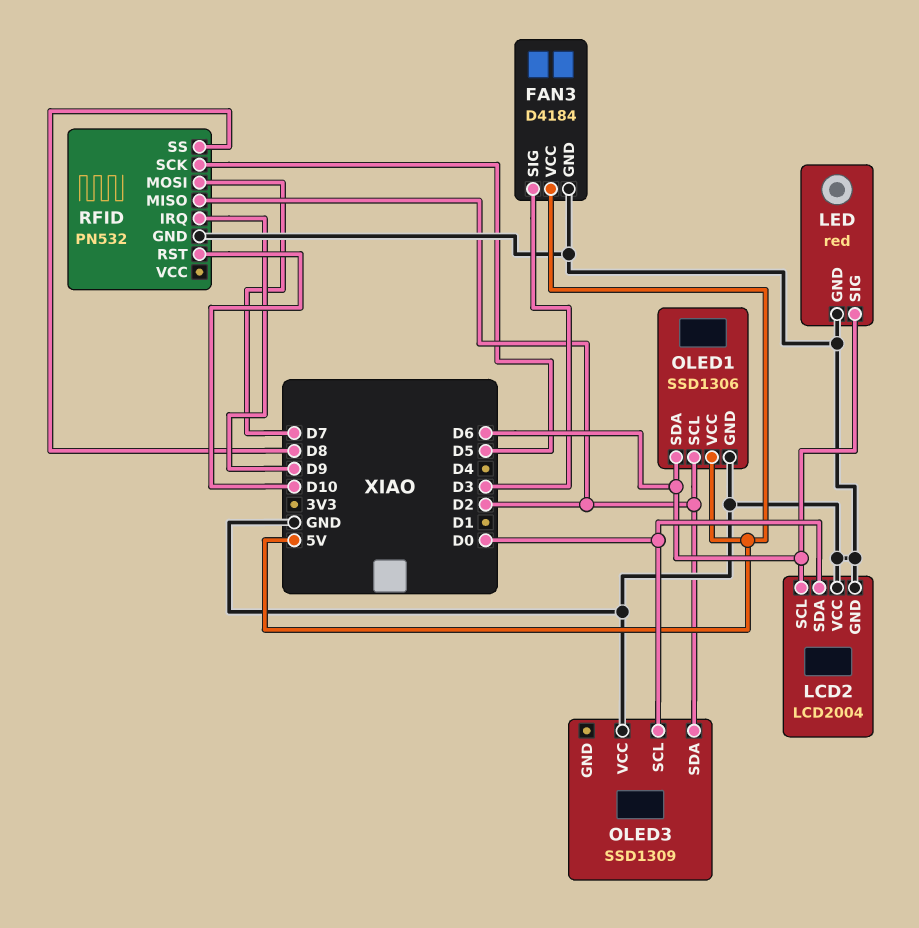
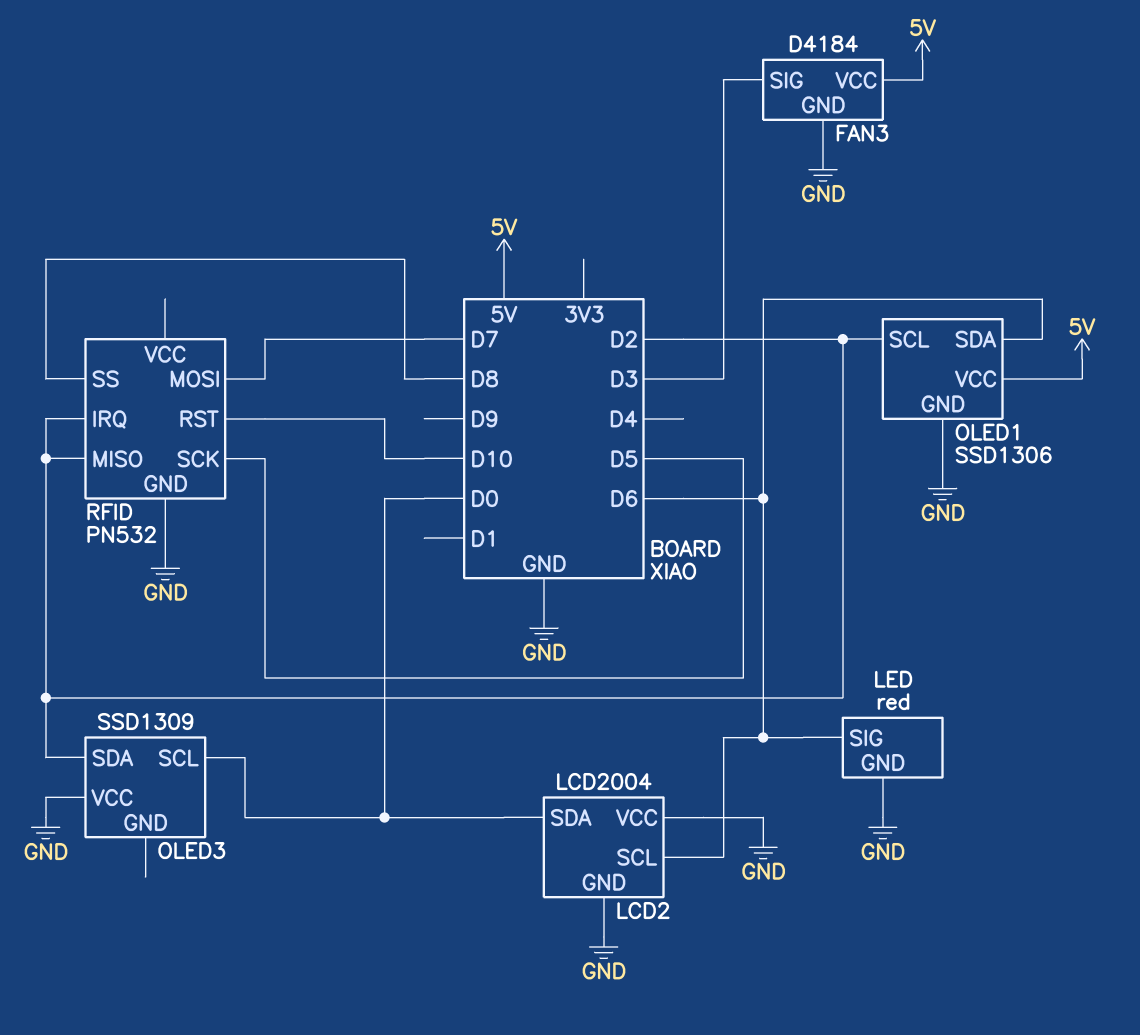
RFID pin IRQ: D9 -> D2

